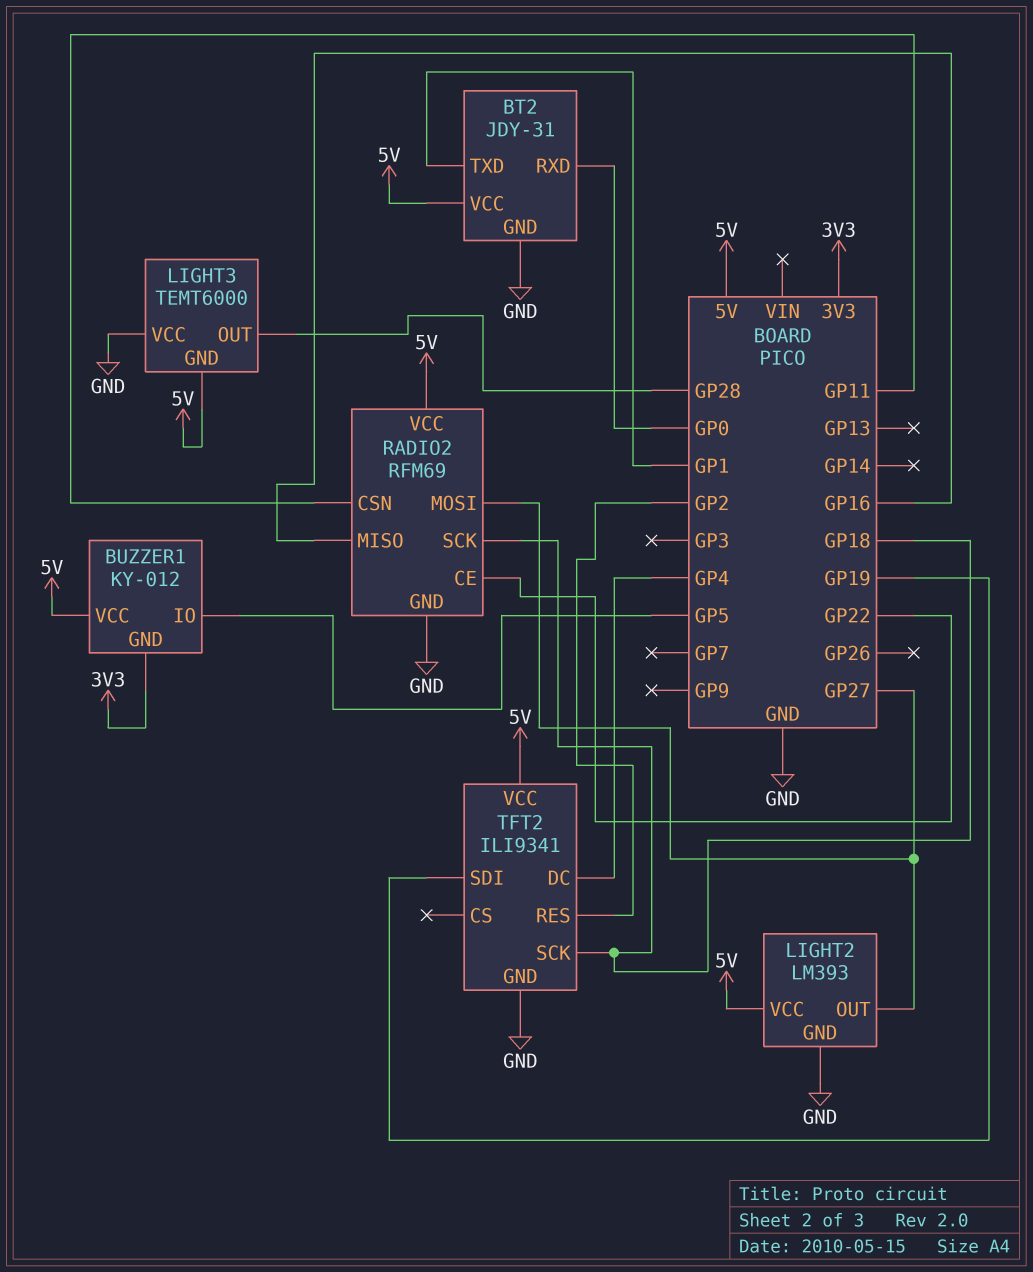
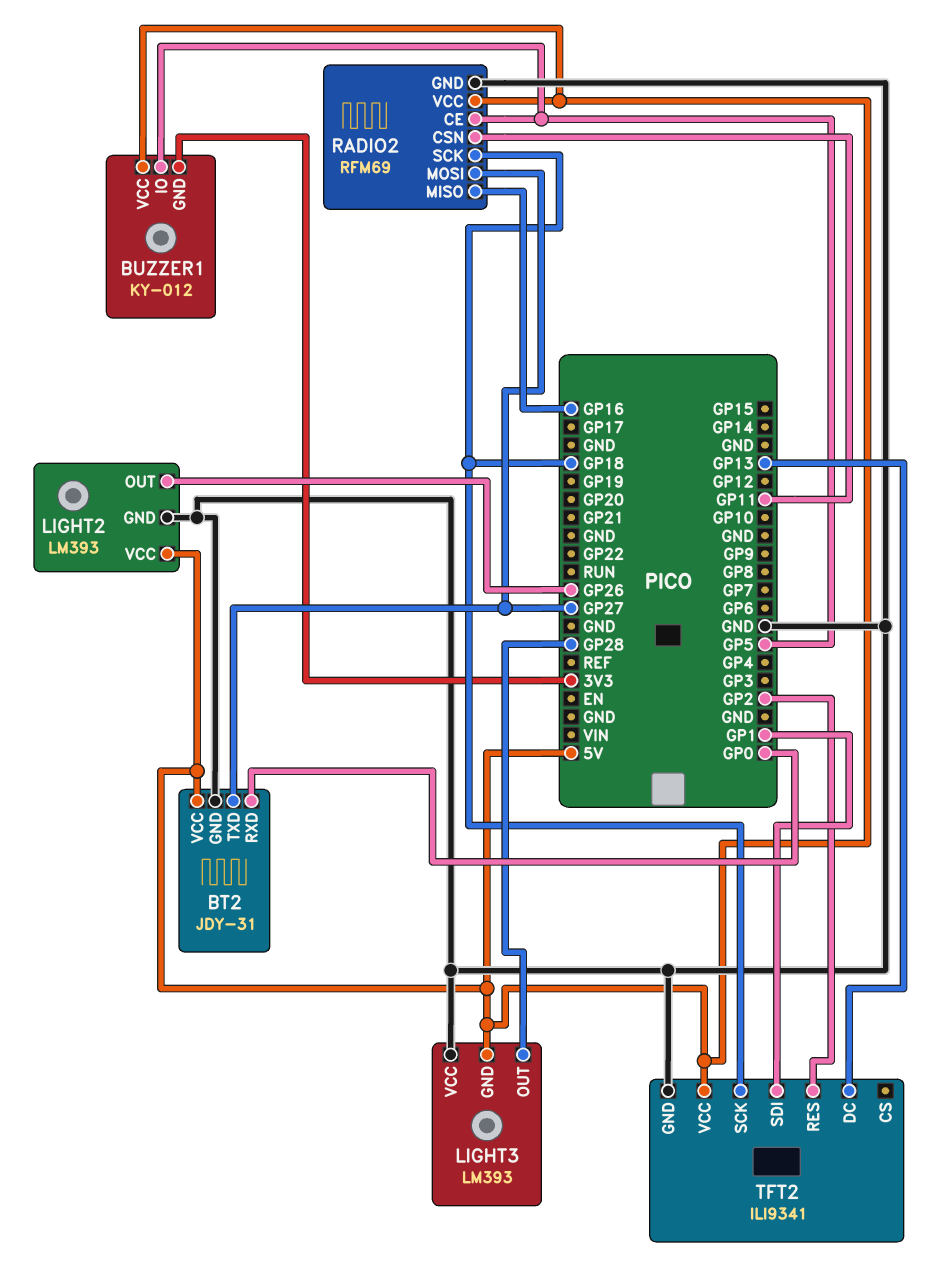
BT2 pin TXD: GP1 -> GP27
LIGHT2 pin OUT: GP27 -> GP26
LIGHT3: TEMT6000 -> LM393
RADIO2 pin CE: GP22 -> GP5
TFT2 pin DC: GP4 -> GP13
TFT2 pin SDI: GP19 -> GP1

